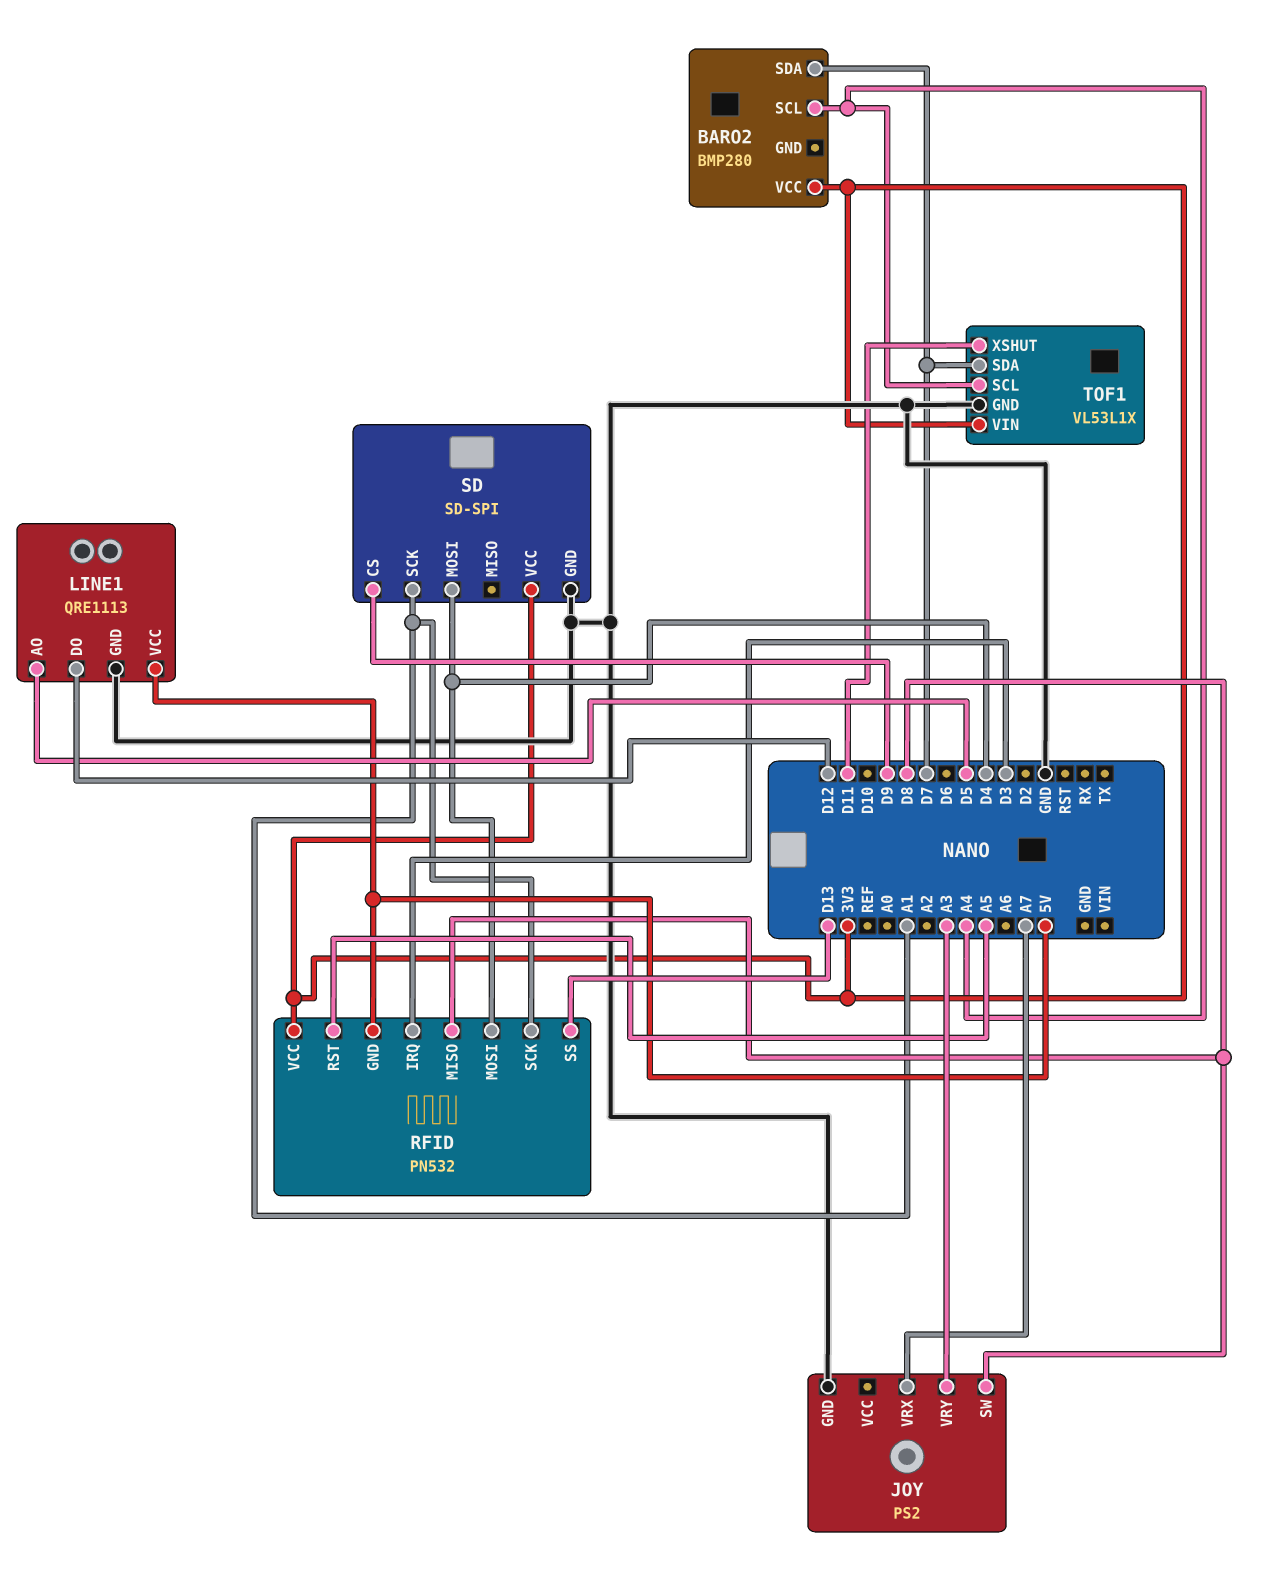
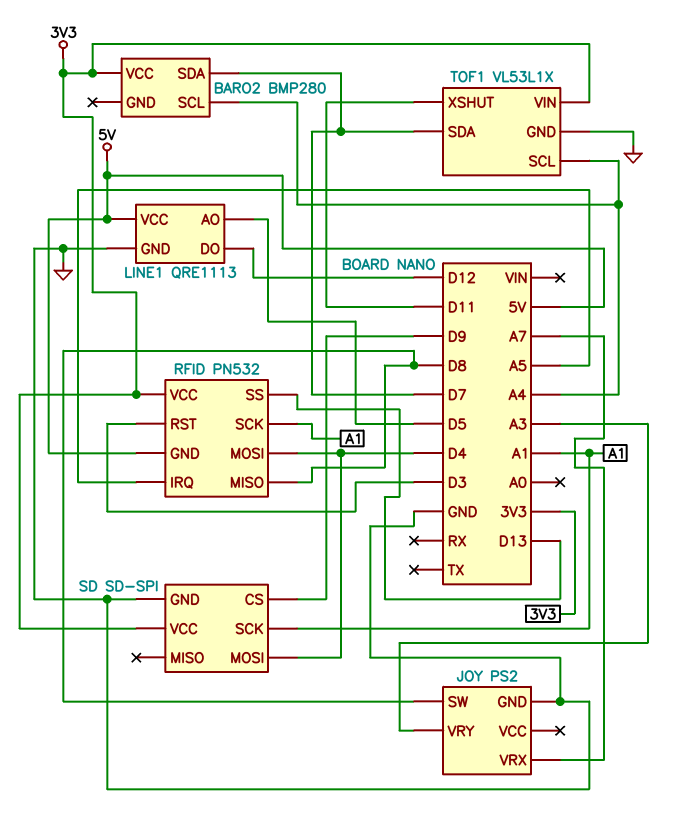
RFID pin IRQ: D3 -> A5
RFID pin RST: A5 -> D3

